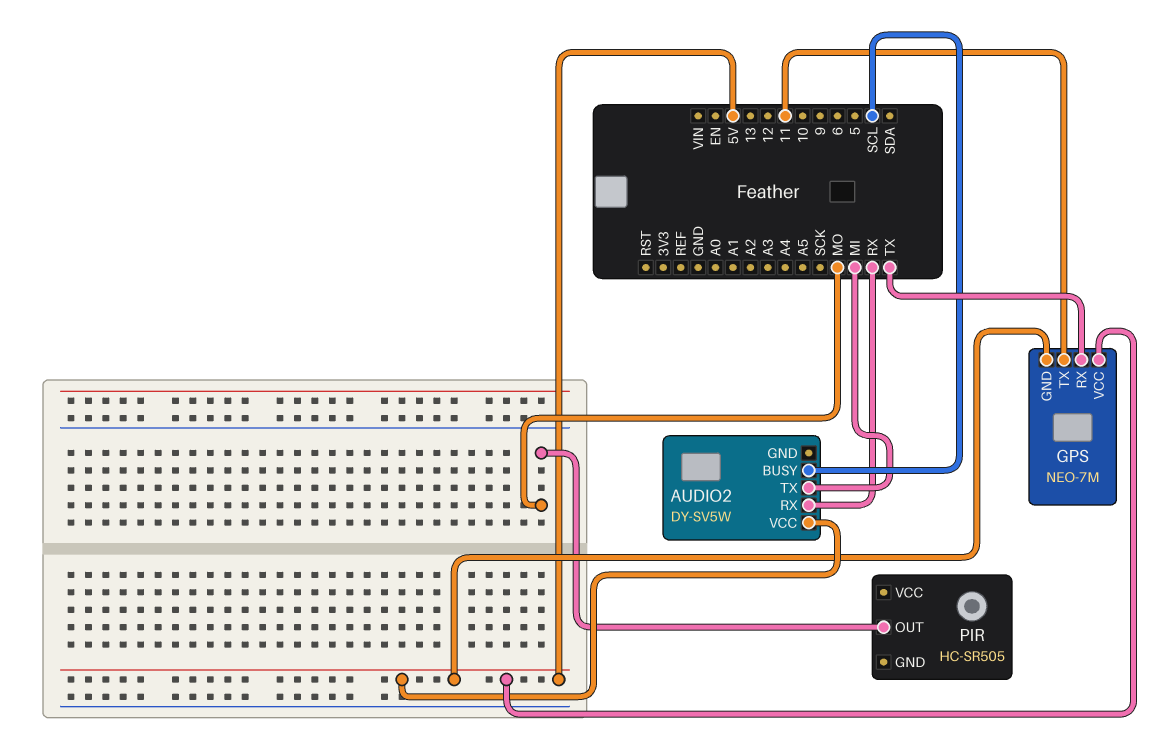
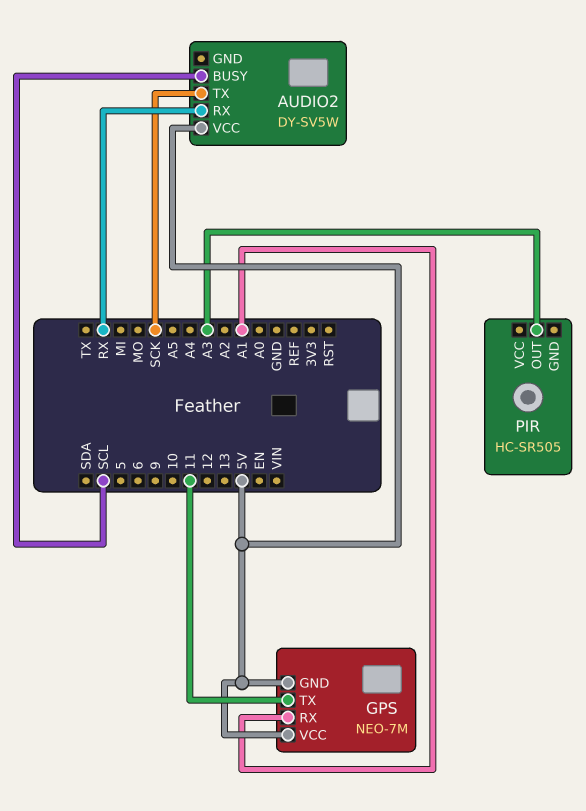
AUDIO2 pin TX: MI -> SCK
GPS pin RX: TX -> A1
PIR pin OUT: MO -> A3

